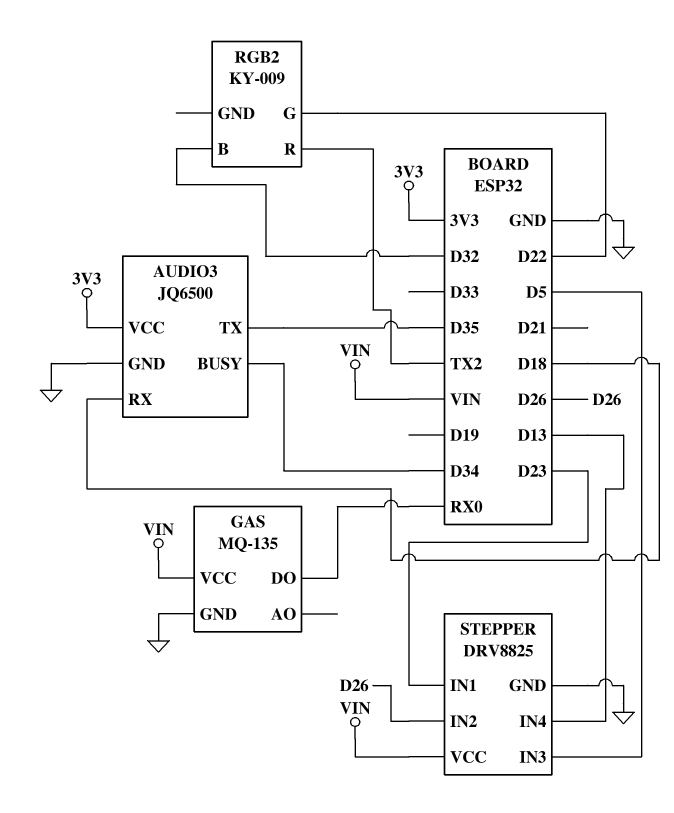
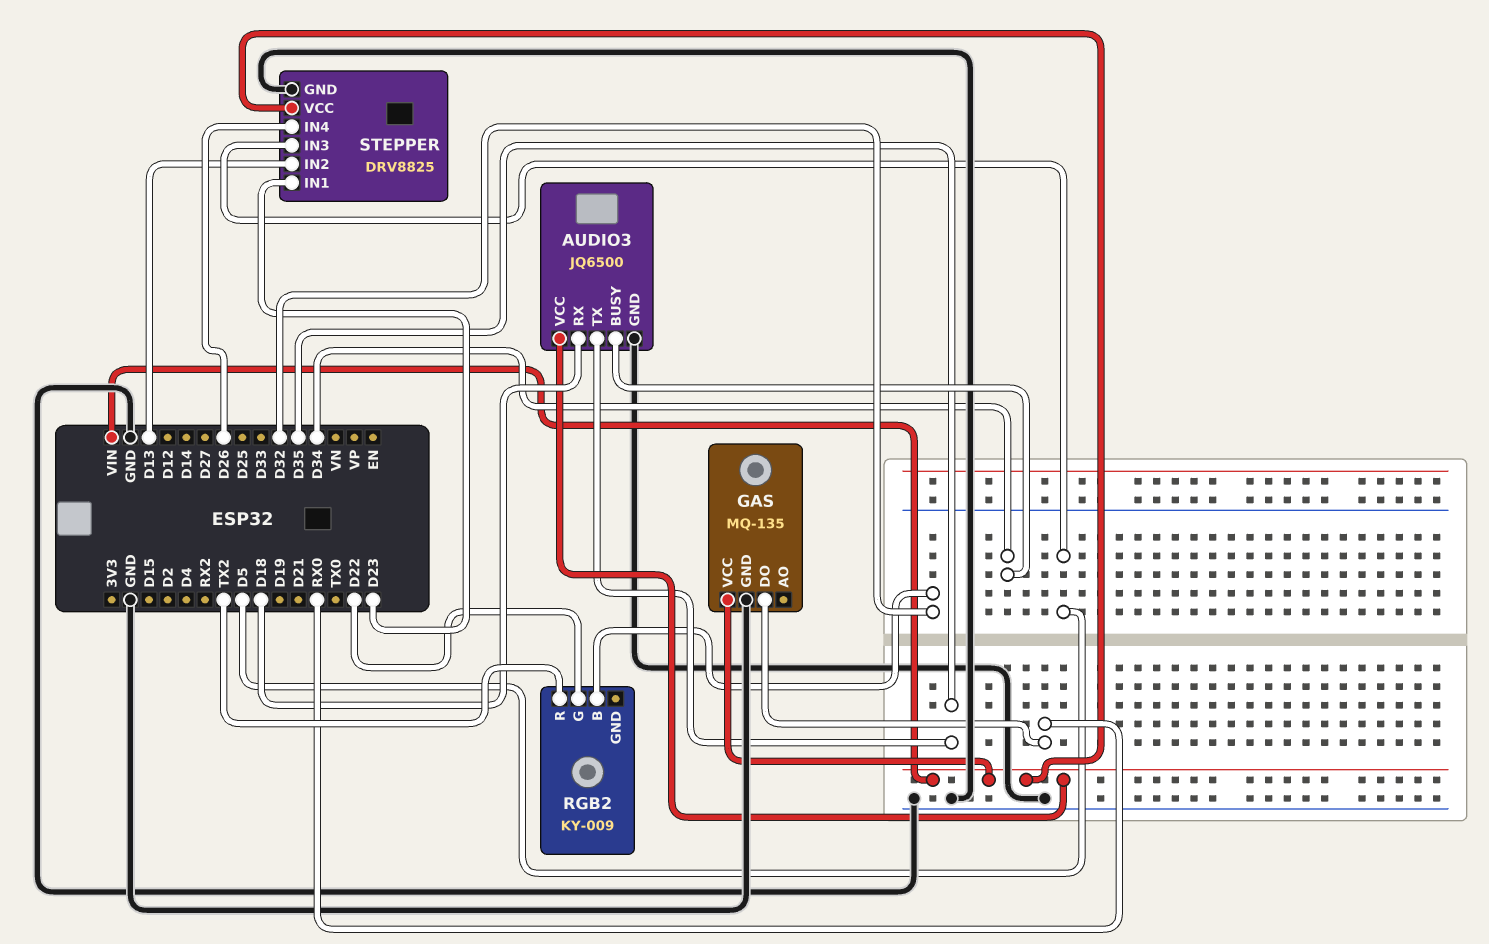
AUDIO3 pin VCC: 3V3 -> VIN
STEPPER pin IN2: D26 -> D13
STEPPER pin IN4: D13 -> D26

